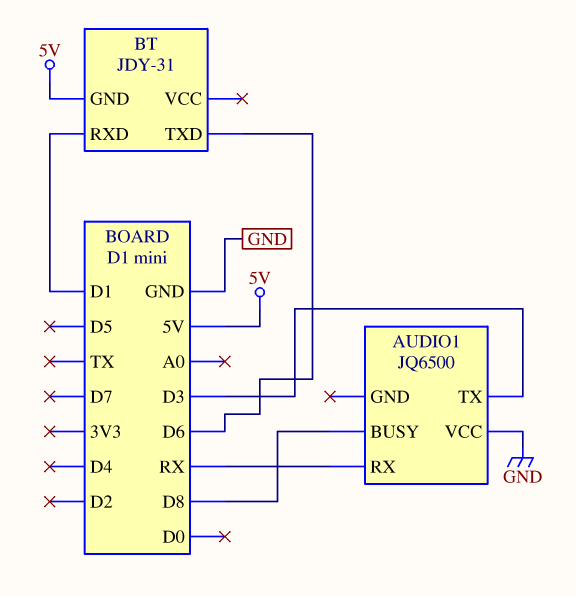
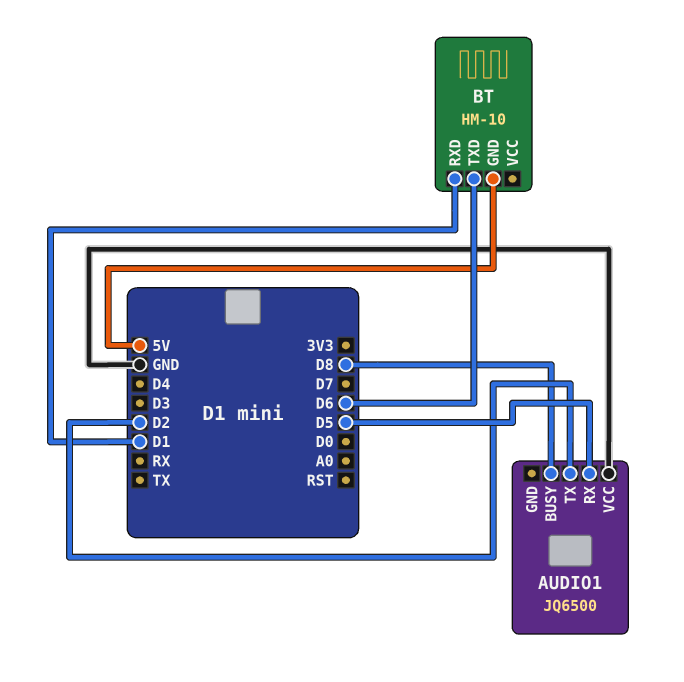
AUDIO1 pin RX: RX -> D5
AUDIO1 pin TX: D3 -> D2
BT: JDY-31 -> HM-10

